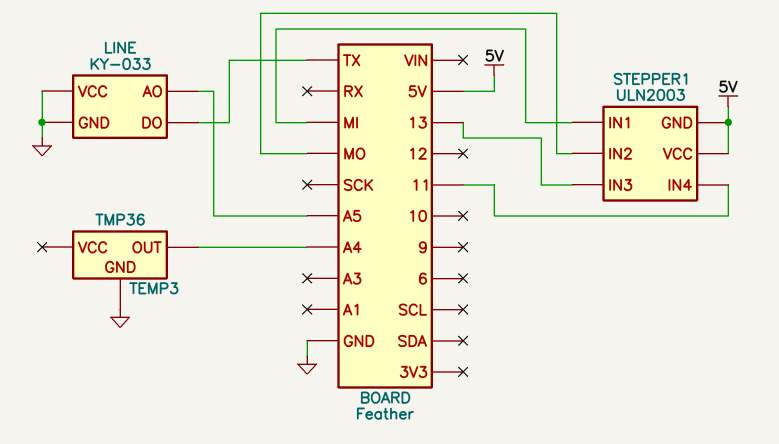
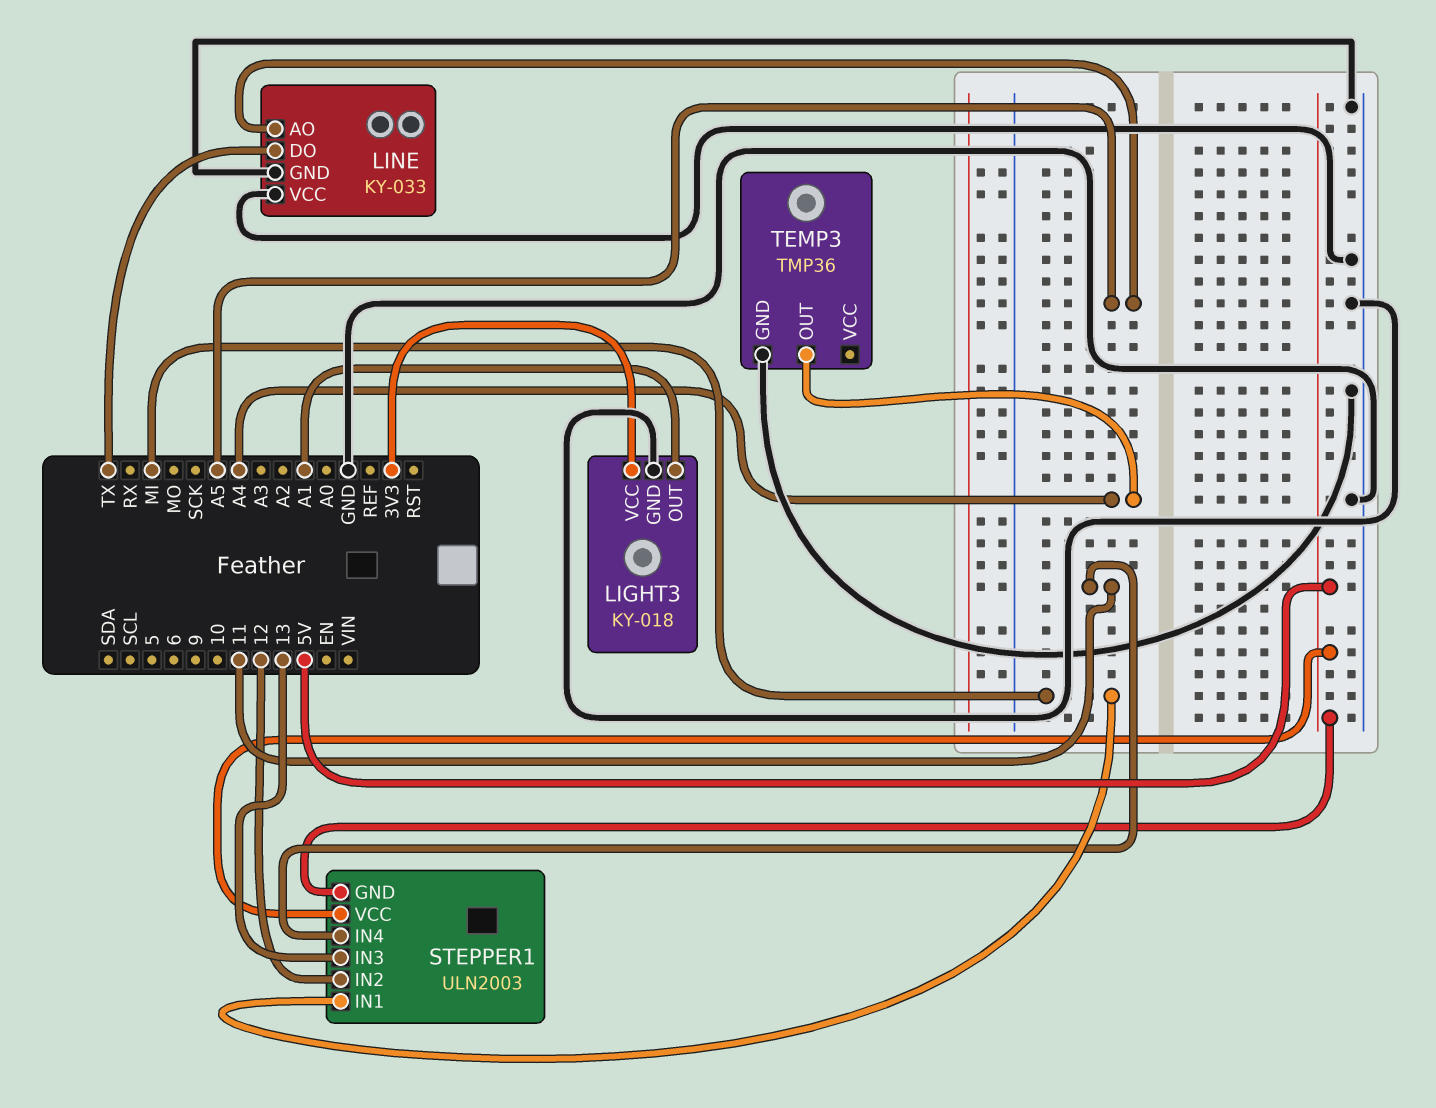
LIGHT3: none -> KY-018
LIGHT3 pin GND: none -> GND
LIGHT3 pin OUT: none -> A1
LIGHT3 pin VCC: none -> 3V3
STEPPER1 pin IN2: MO -> 12

